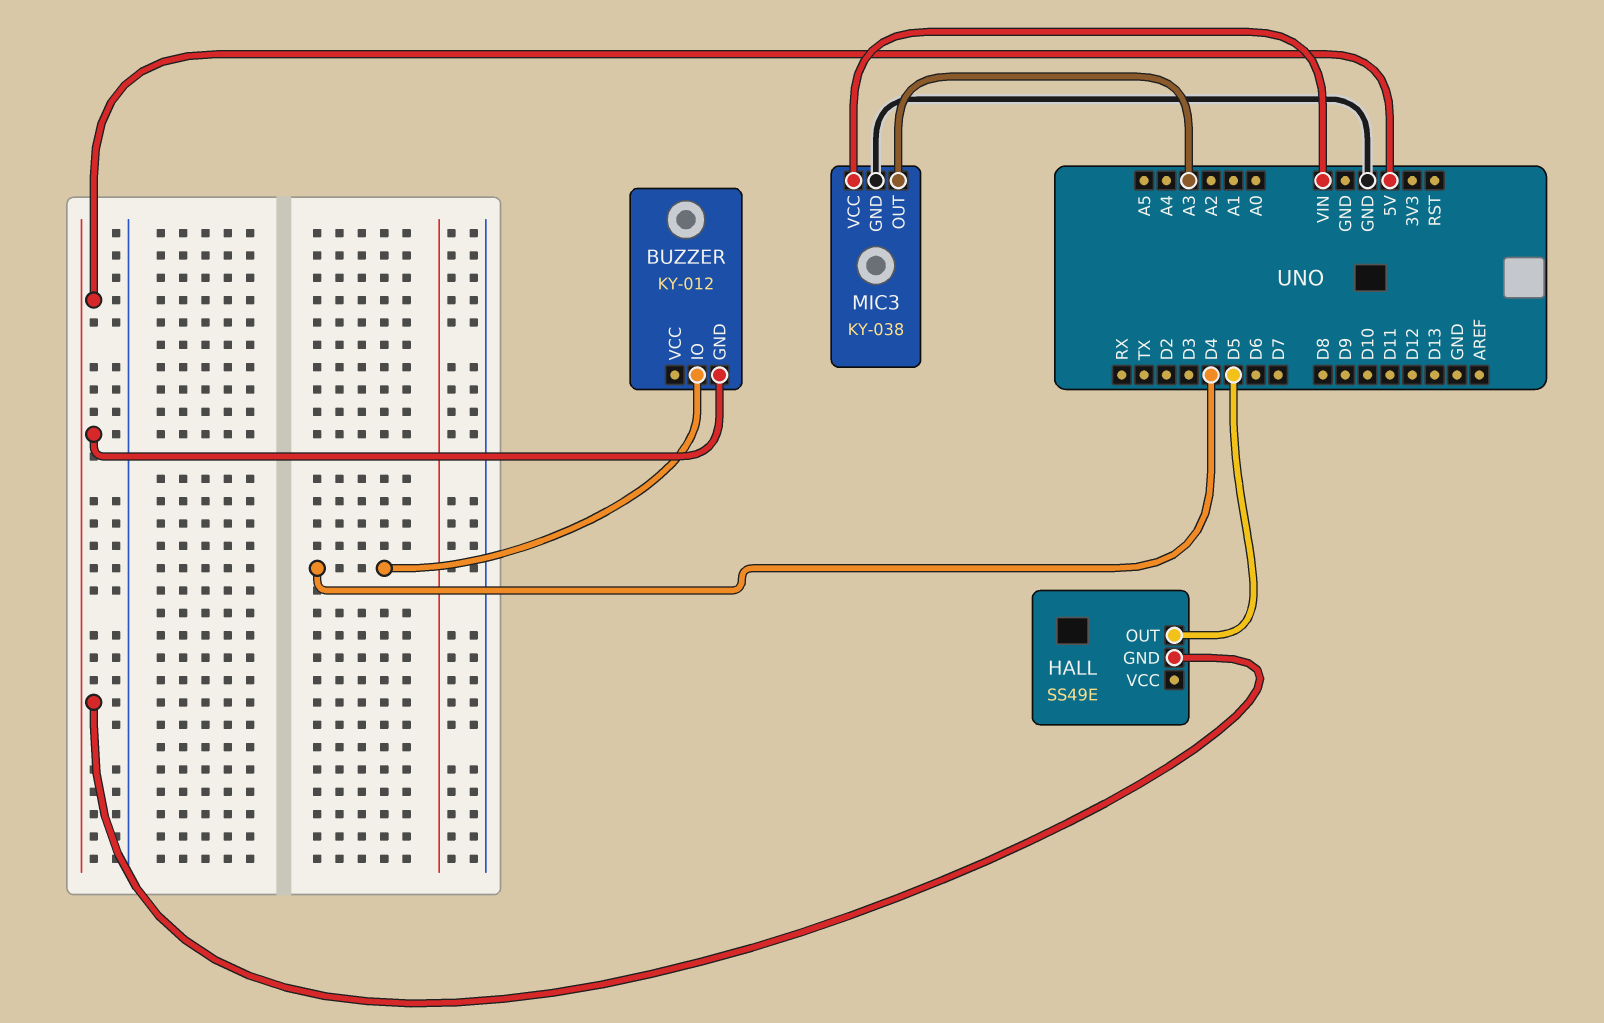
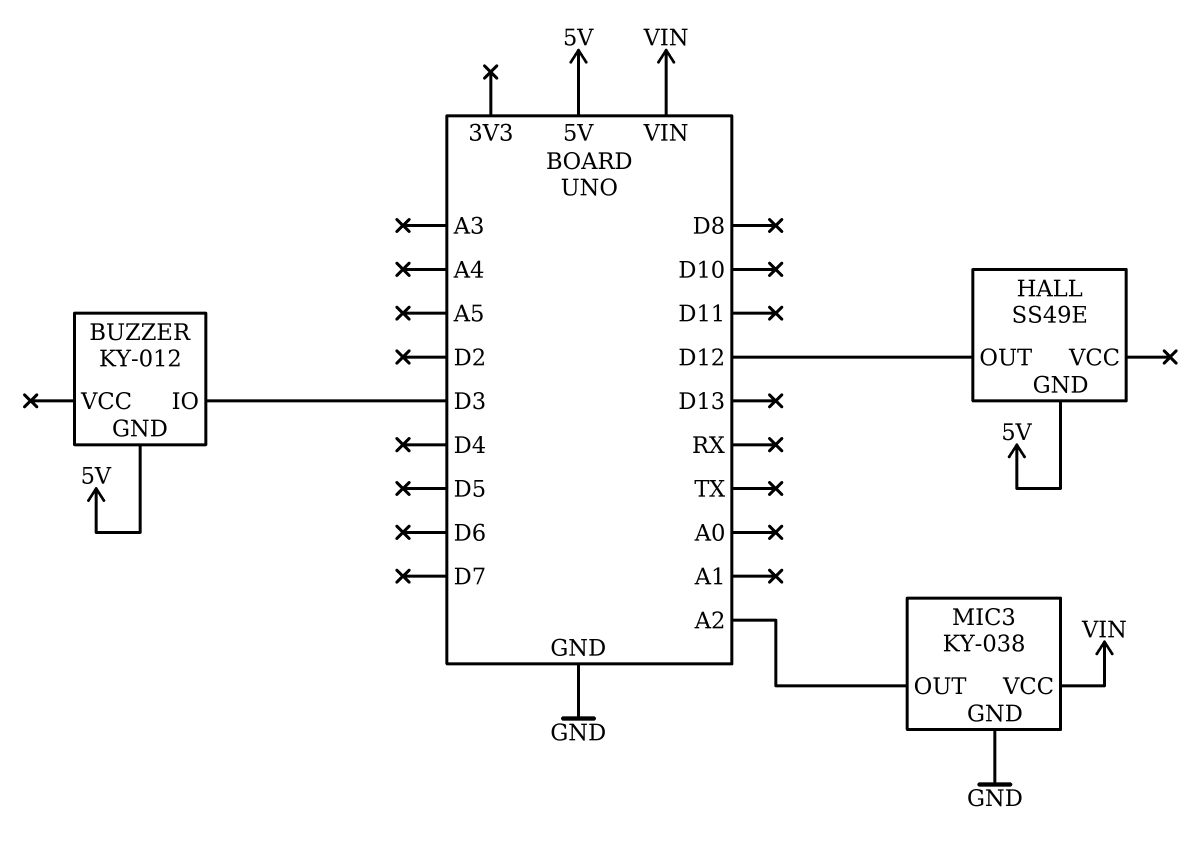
BUZZER pin IO: D4 -> D3
HALL pin OUT: D5 -> D12
MIC3 pin OUT: A3 -> A2

